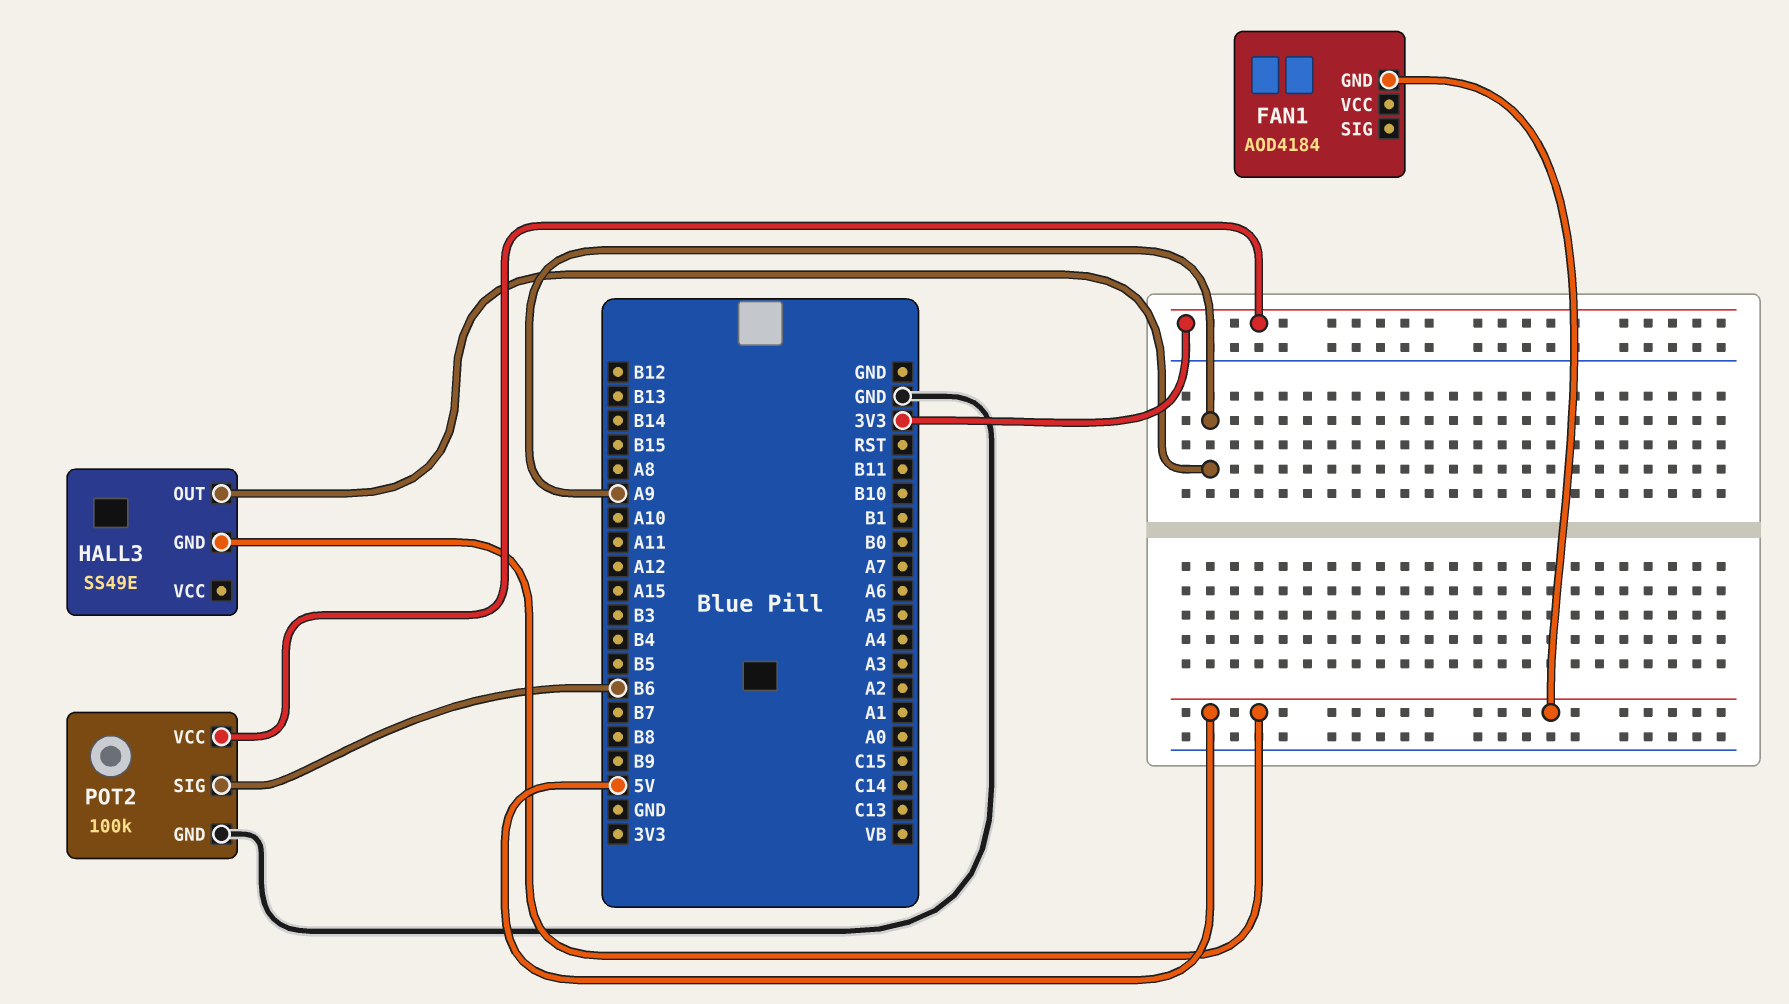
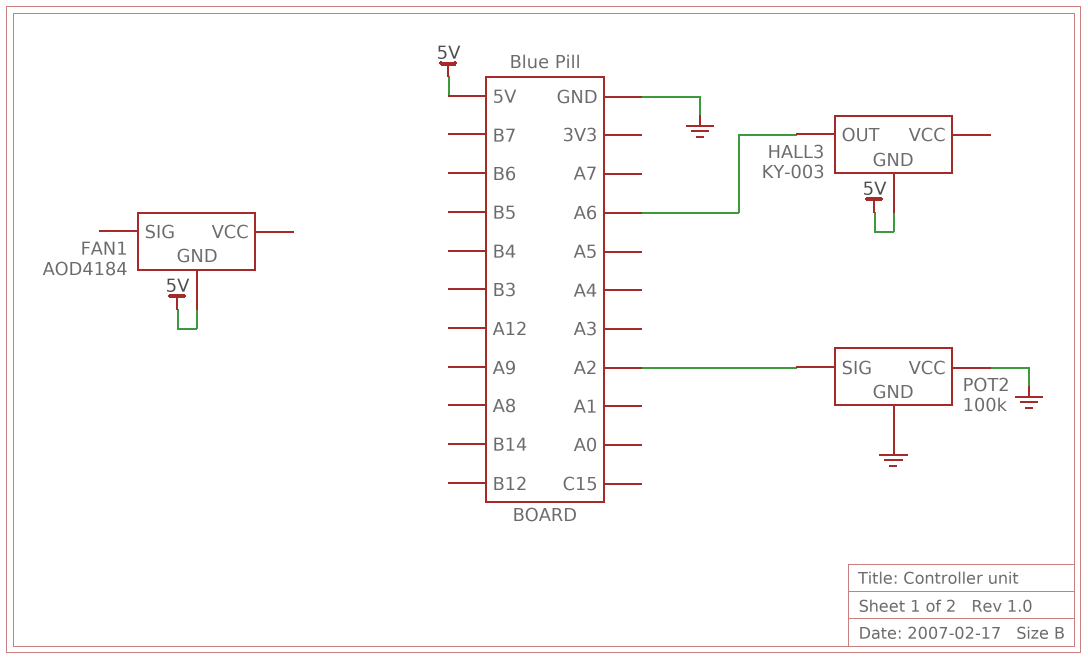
HALL3: SS49E -> KY-003
HALL3 pin OUT: A9 -> A6
POT2 pin SIG: B6 -> A2
POT2 pin VCC: 3V3 -> GND

